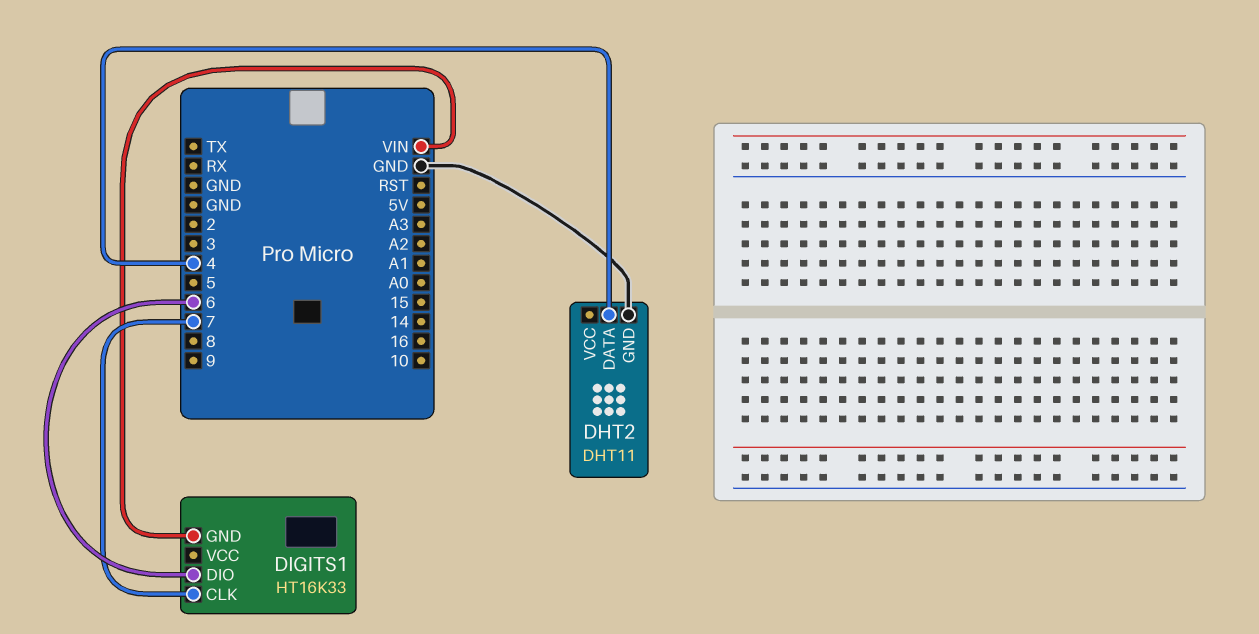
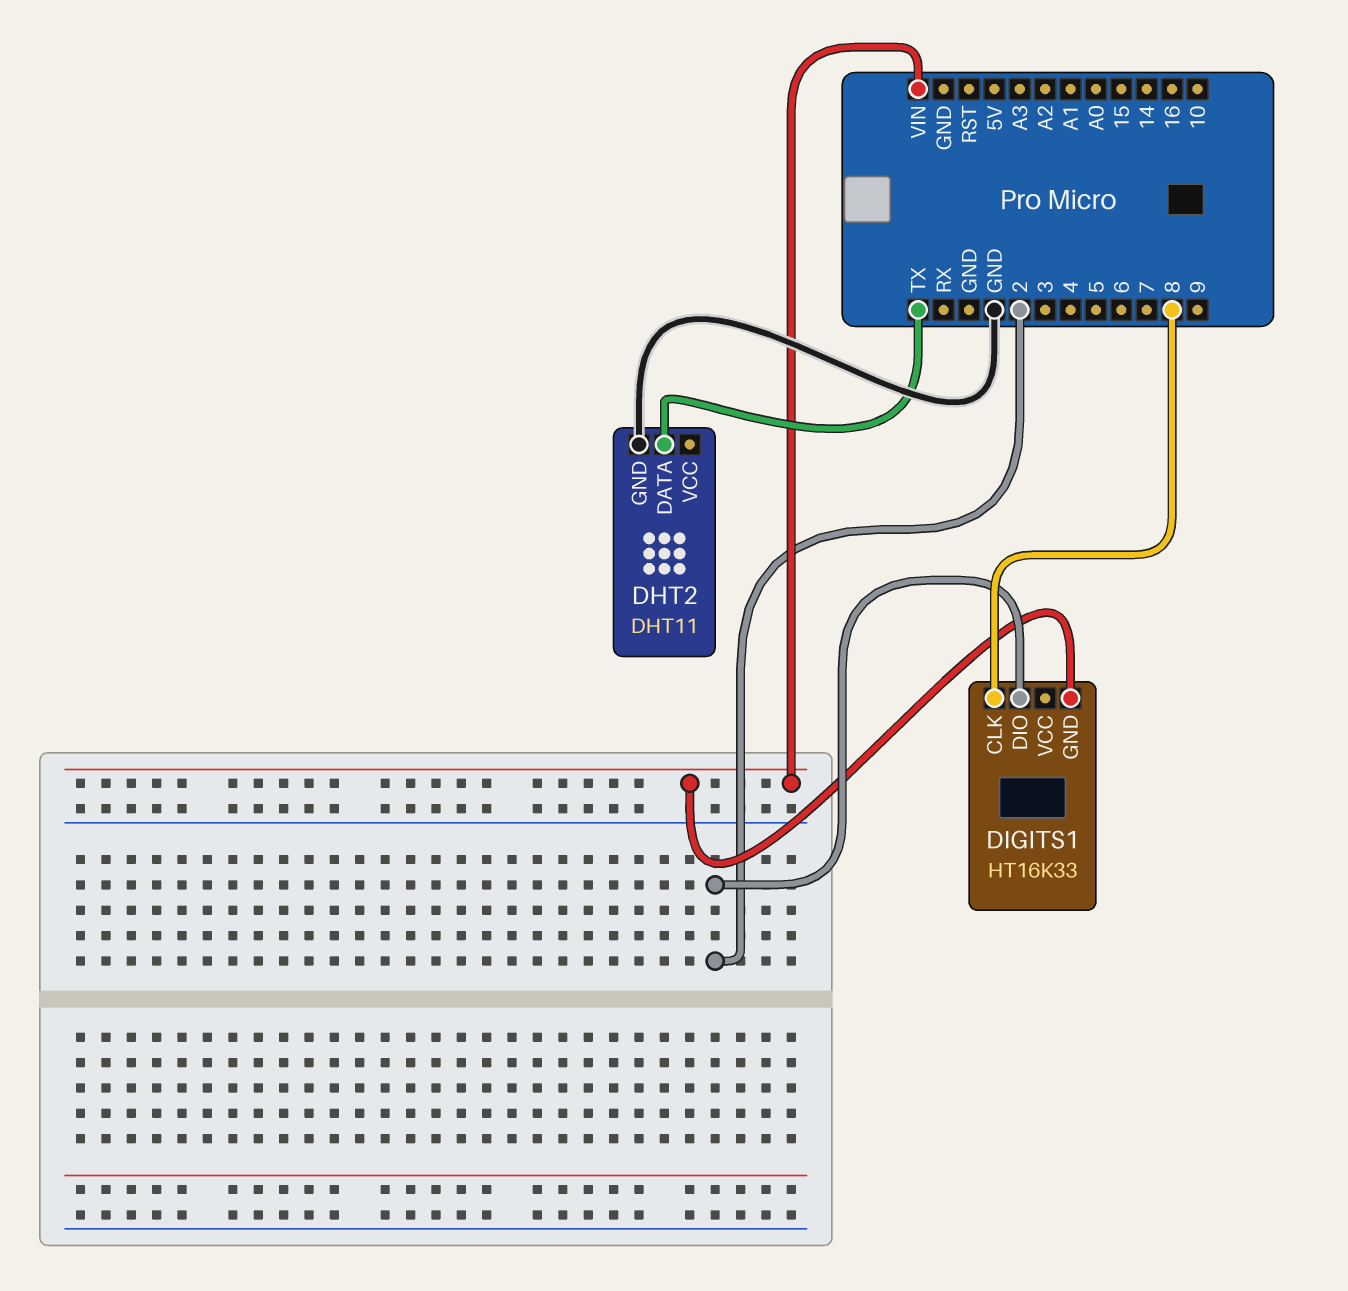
DHT2 pin DATA: 4 -> TX
DIGITS1 pin CLK: 7 -> 8
DIGITS1 pin DIO: 6 -> 2

